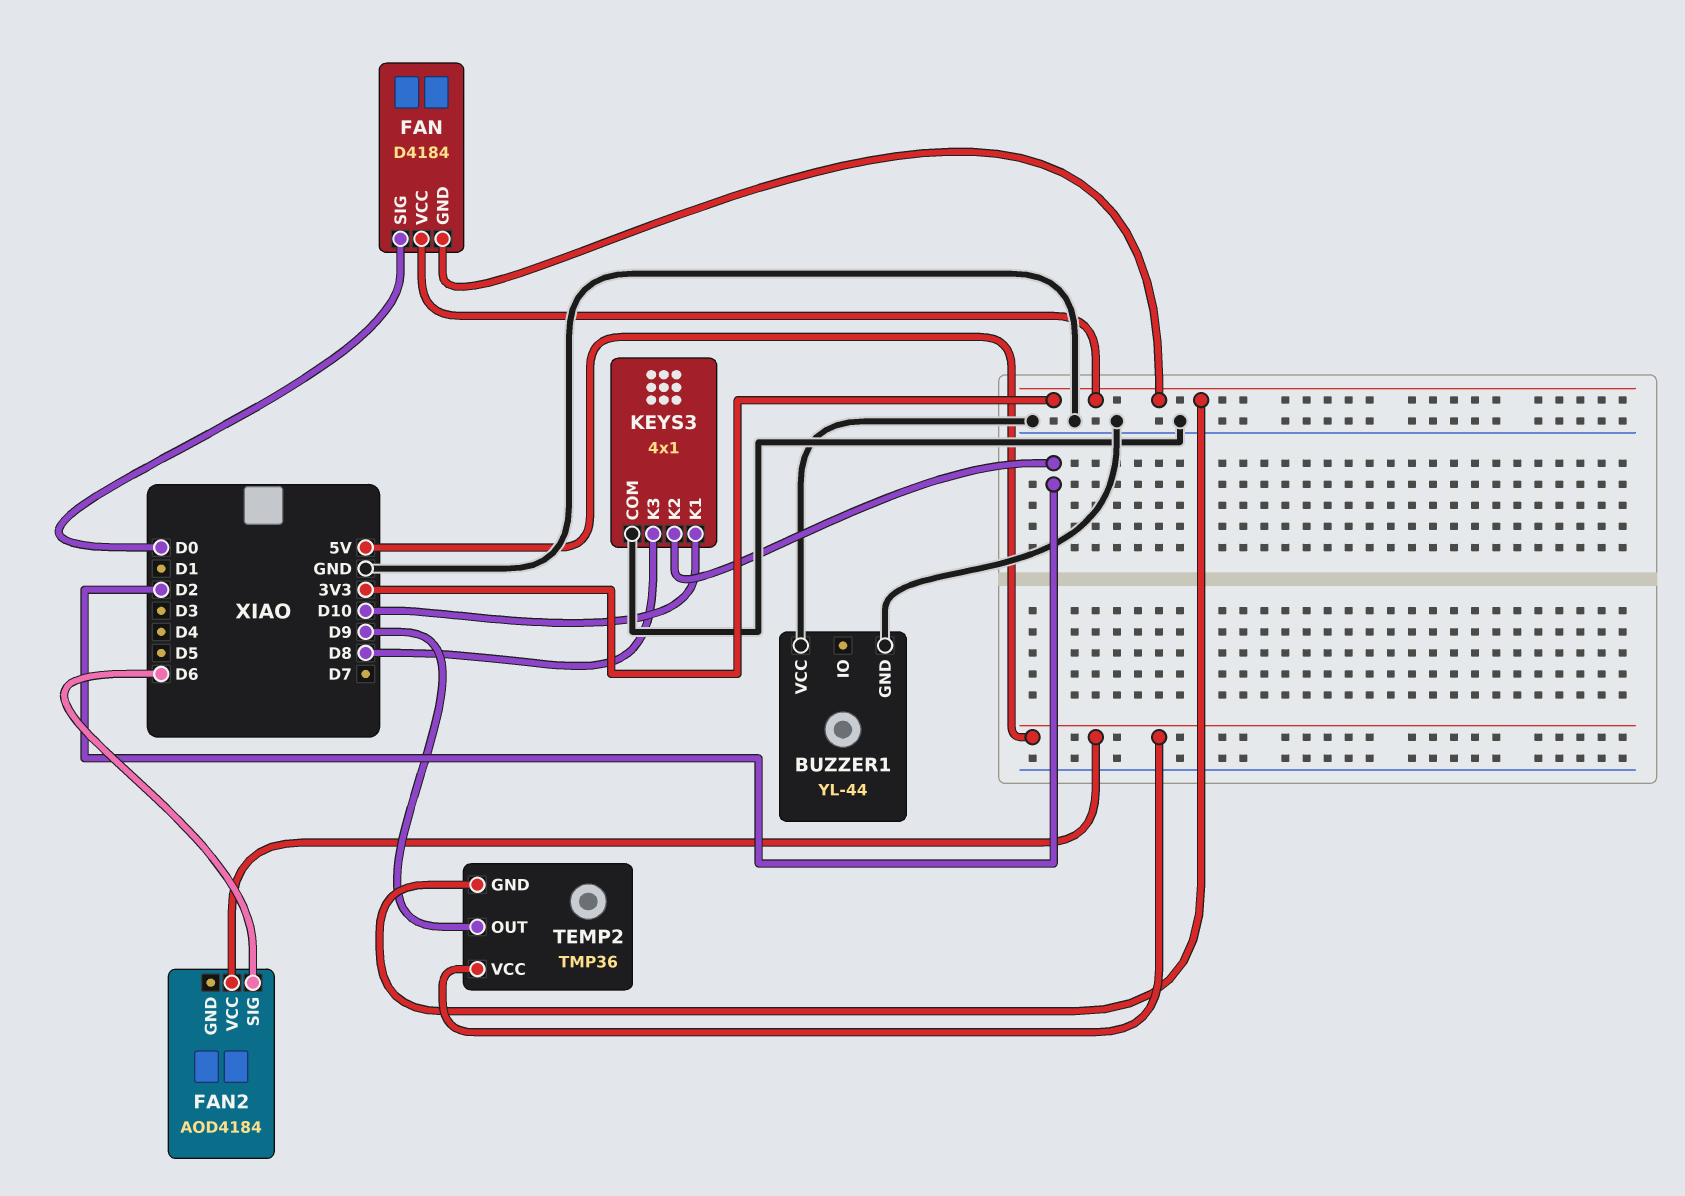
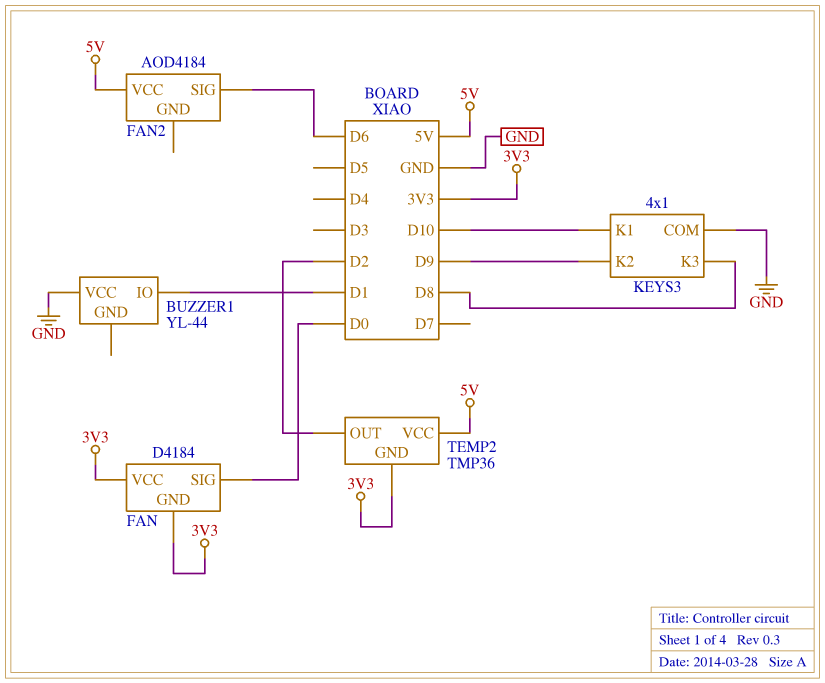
BUZZER1 pin GND: GND -> none
BUZZER1 pin IO: none -> D1
KEYS3 pin K2: D2 -> D9
TEMP2 pin OUT: D9 -> D2

